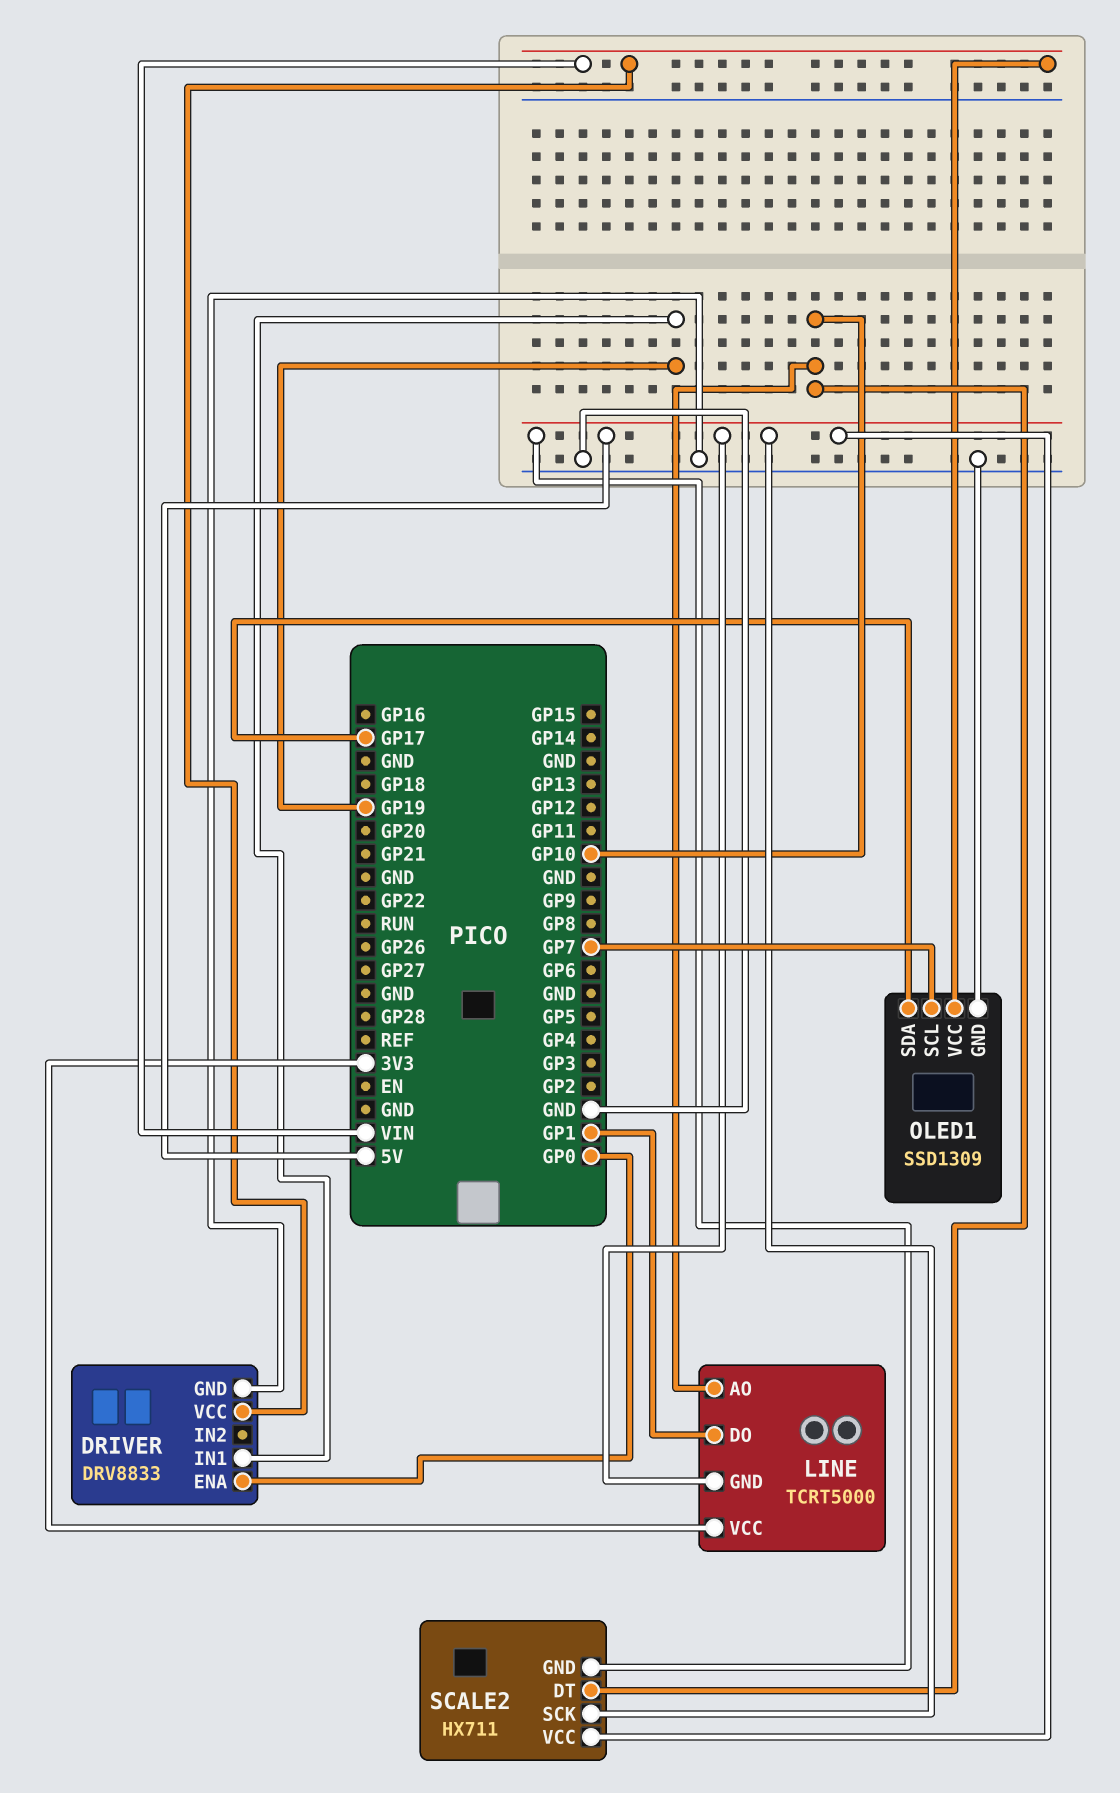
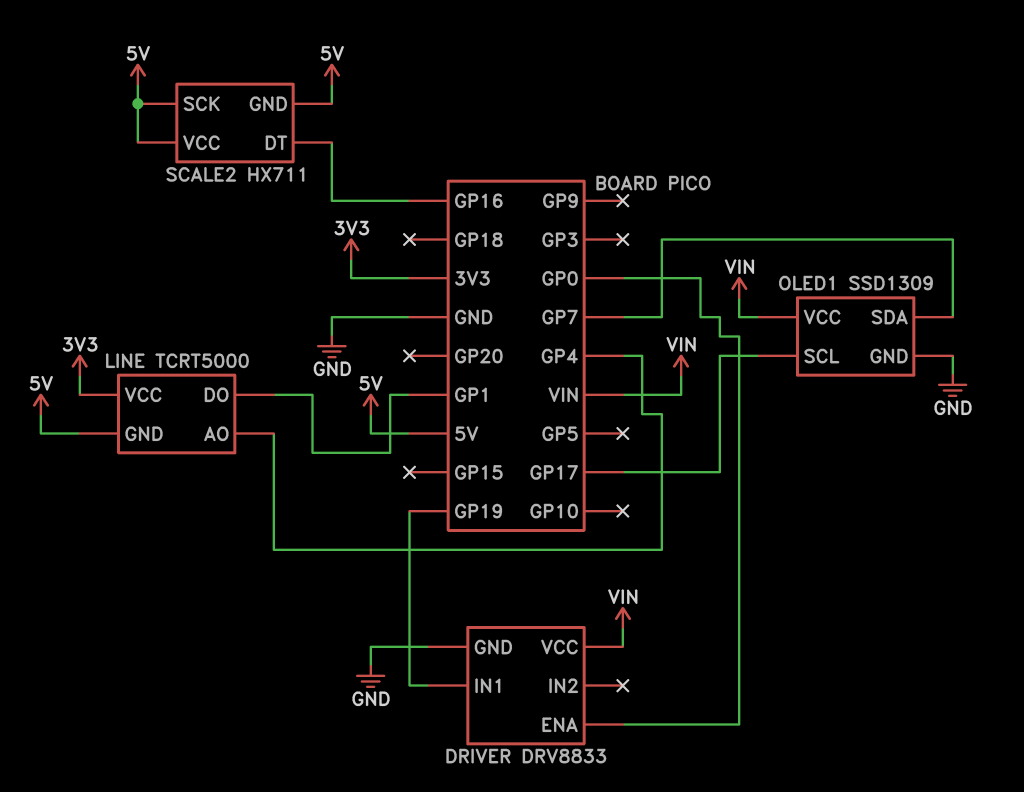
LINE pin AO: GP10 -> GP4
OLED1 pin SCL: GP7 -> GP17
OLED1 pin SDA: GP17 -> GP7
SCALE2 pin DT: GP10 -> GP16

